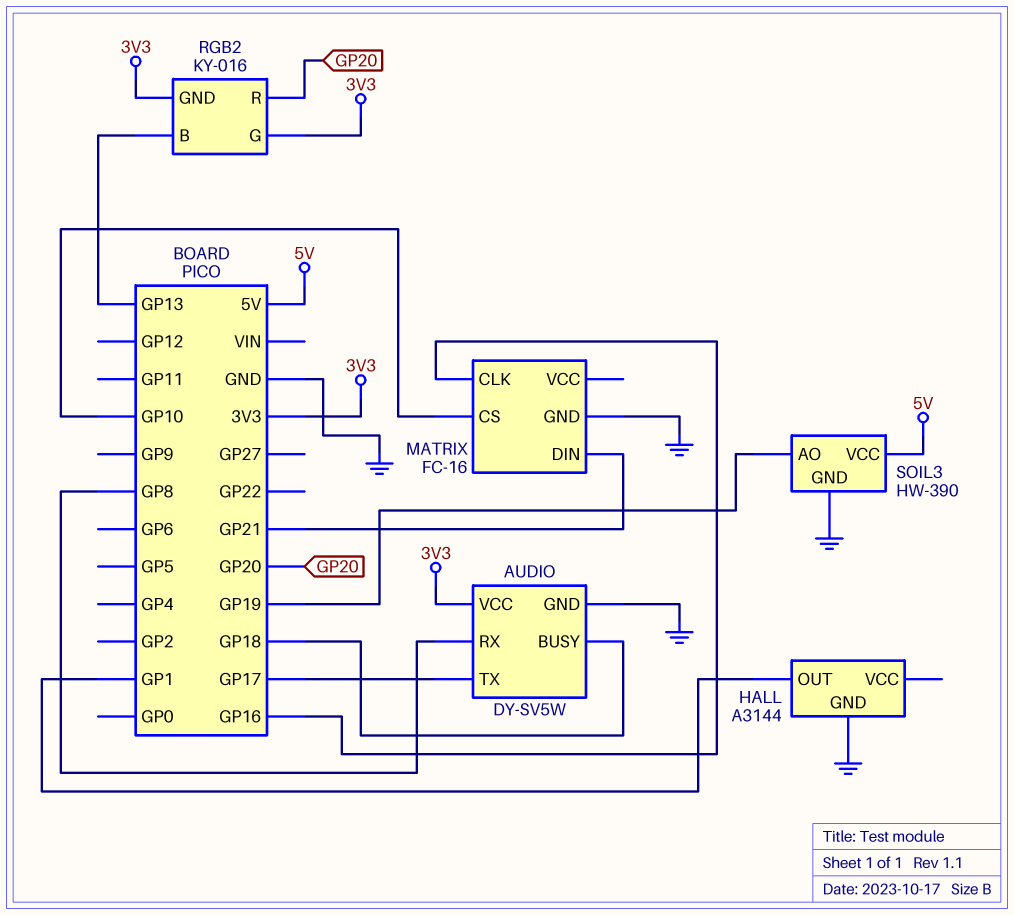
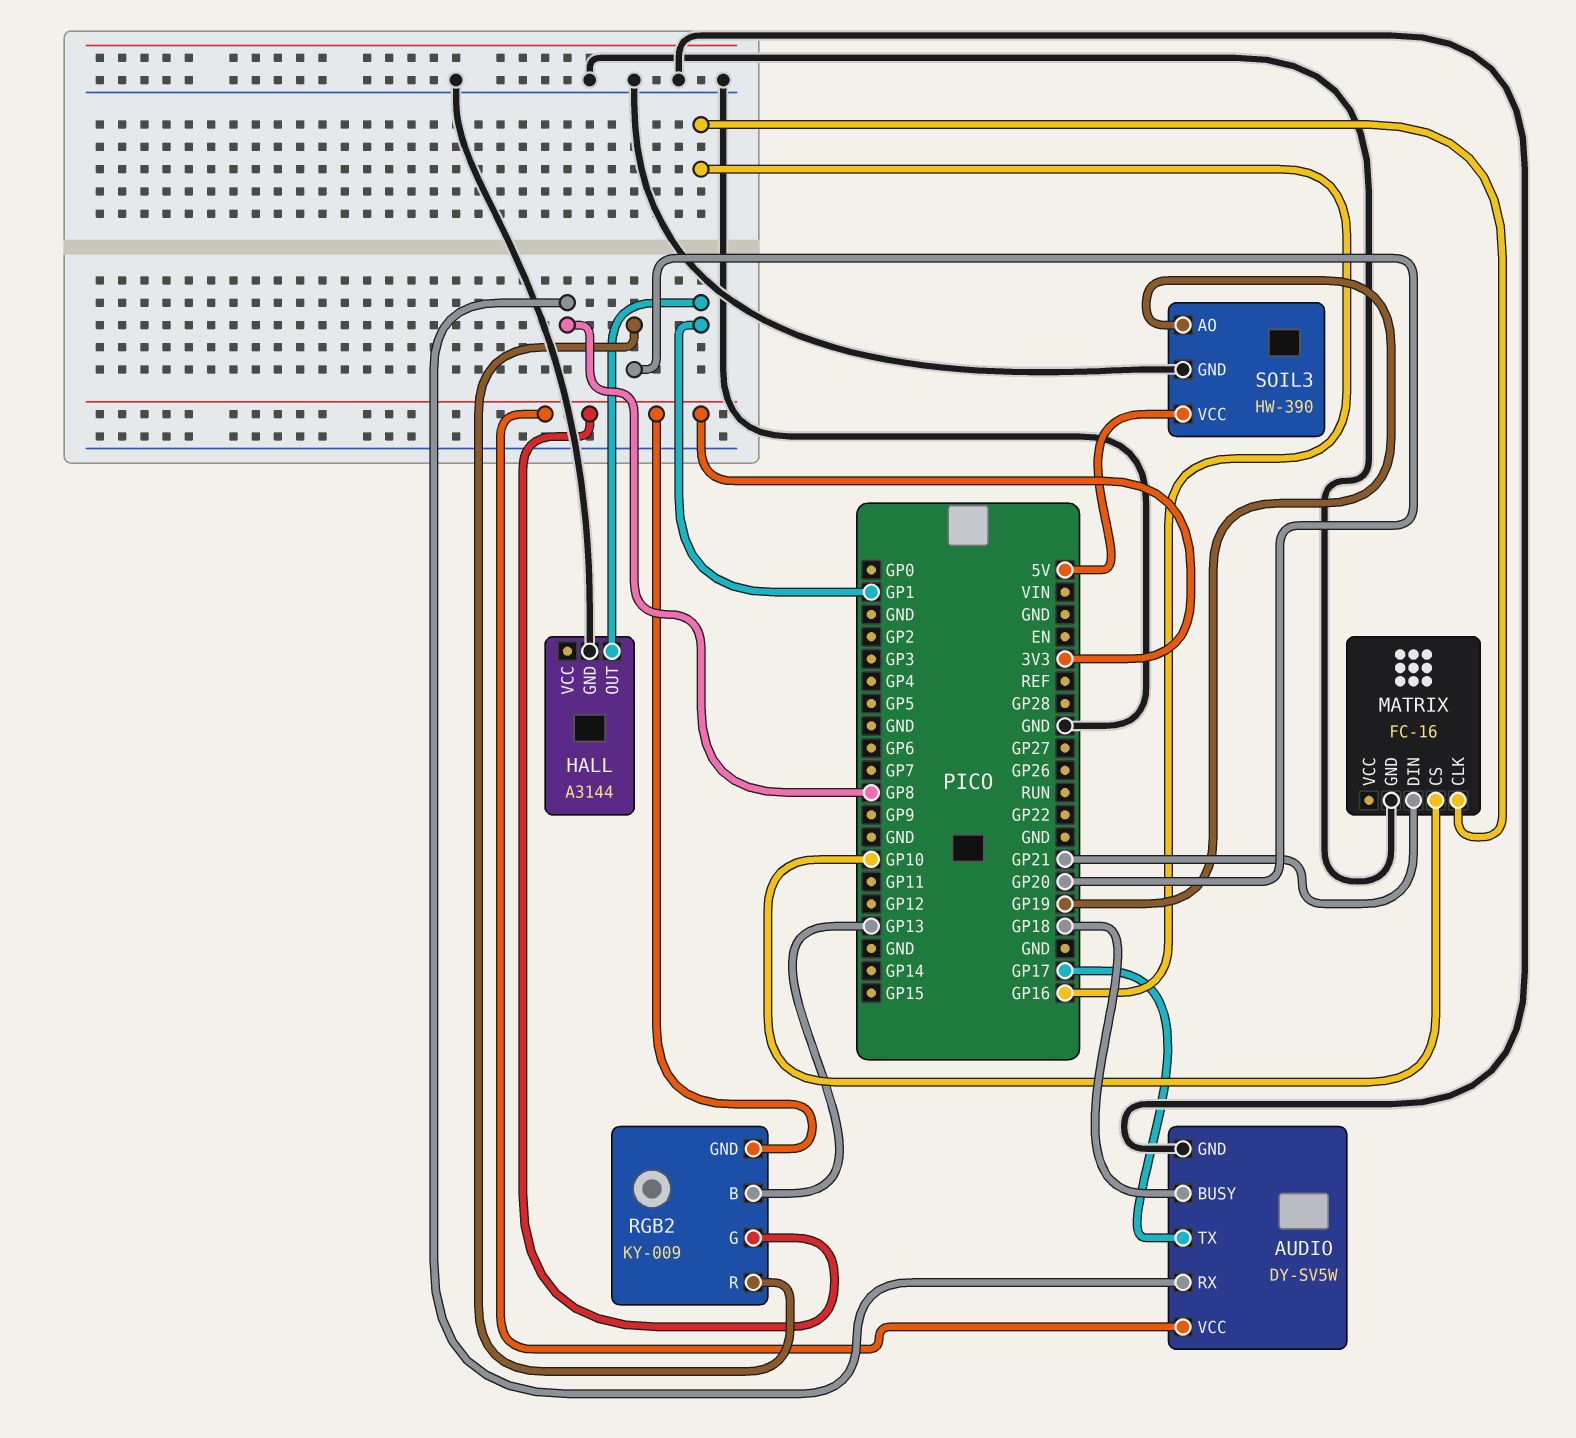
RGB2: KY-016 -> KY-009

